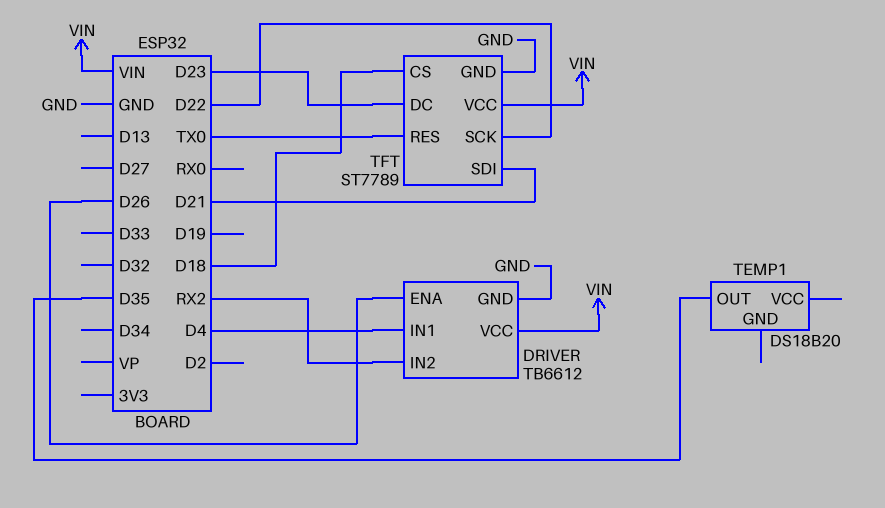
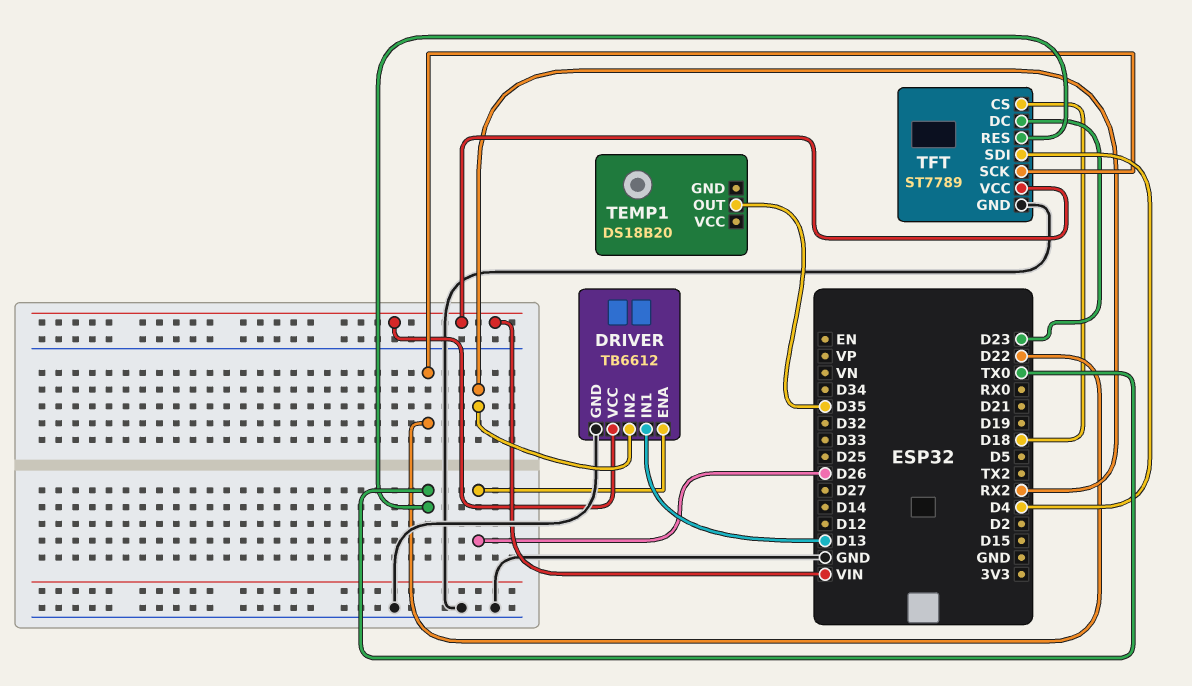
DRIVER pin IN1: D4 -> D13
TFT pin SDI: D21 -> D4

